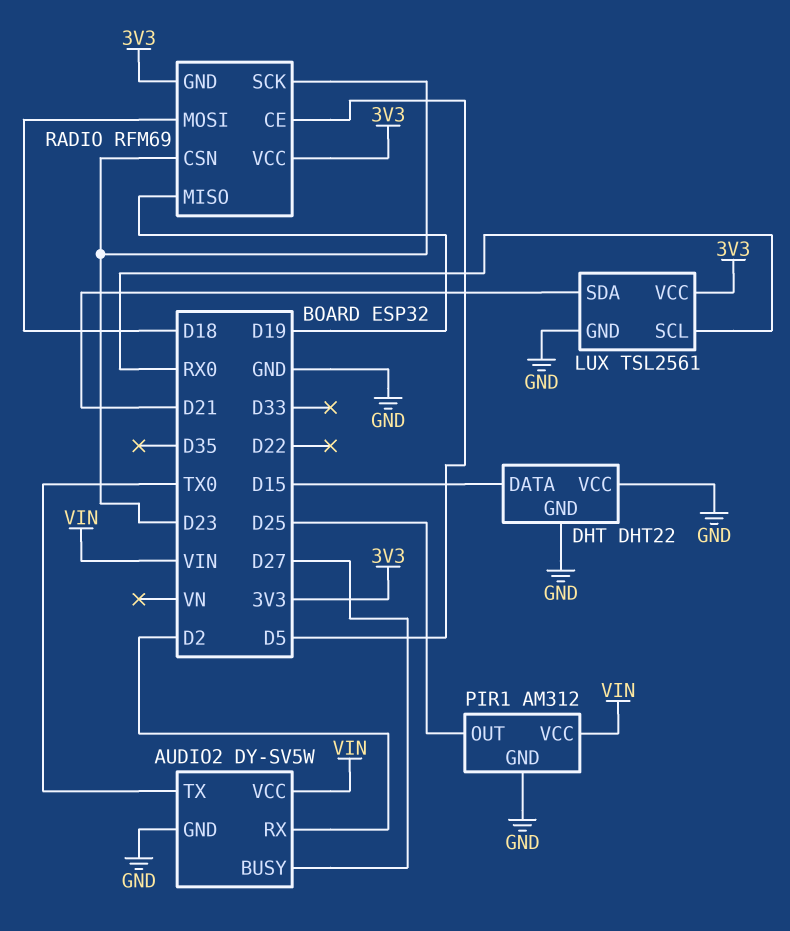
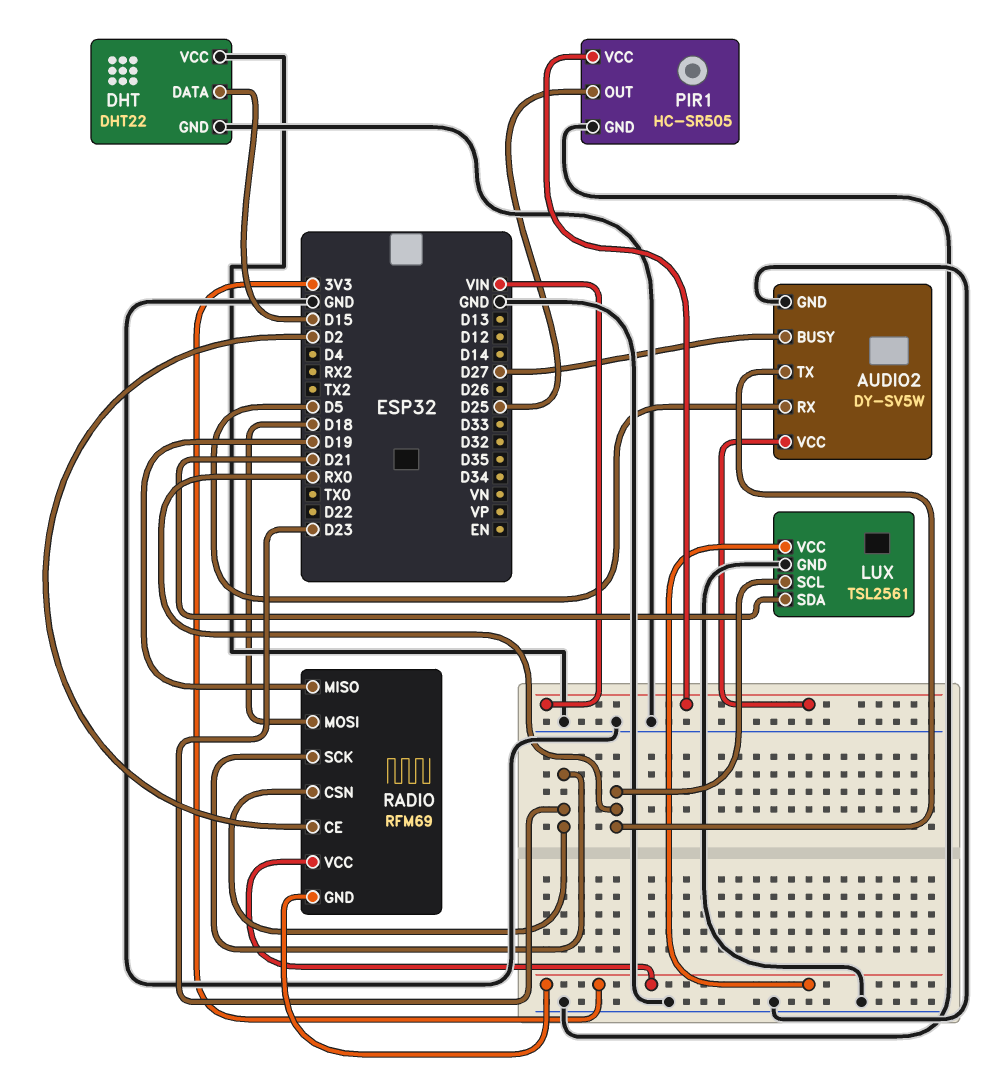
AUDIO2 pin RX: D2 -> D5
AUDIO2 pin TX: TX0 -> RX0
PIR1: AM312 -> HC-SR505
RADIO pin CE: D5 -> D2

